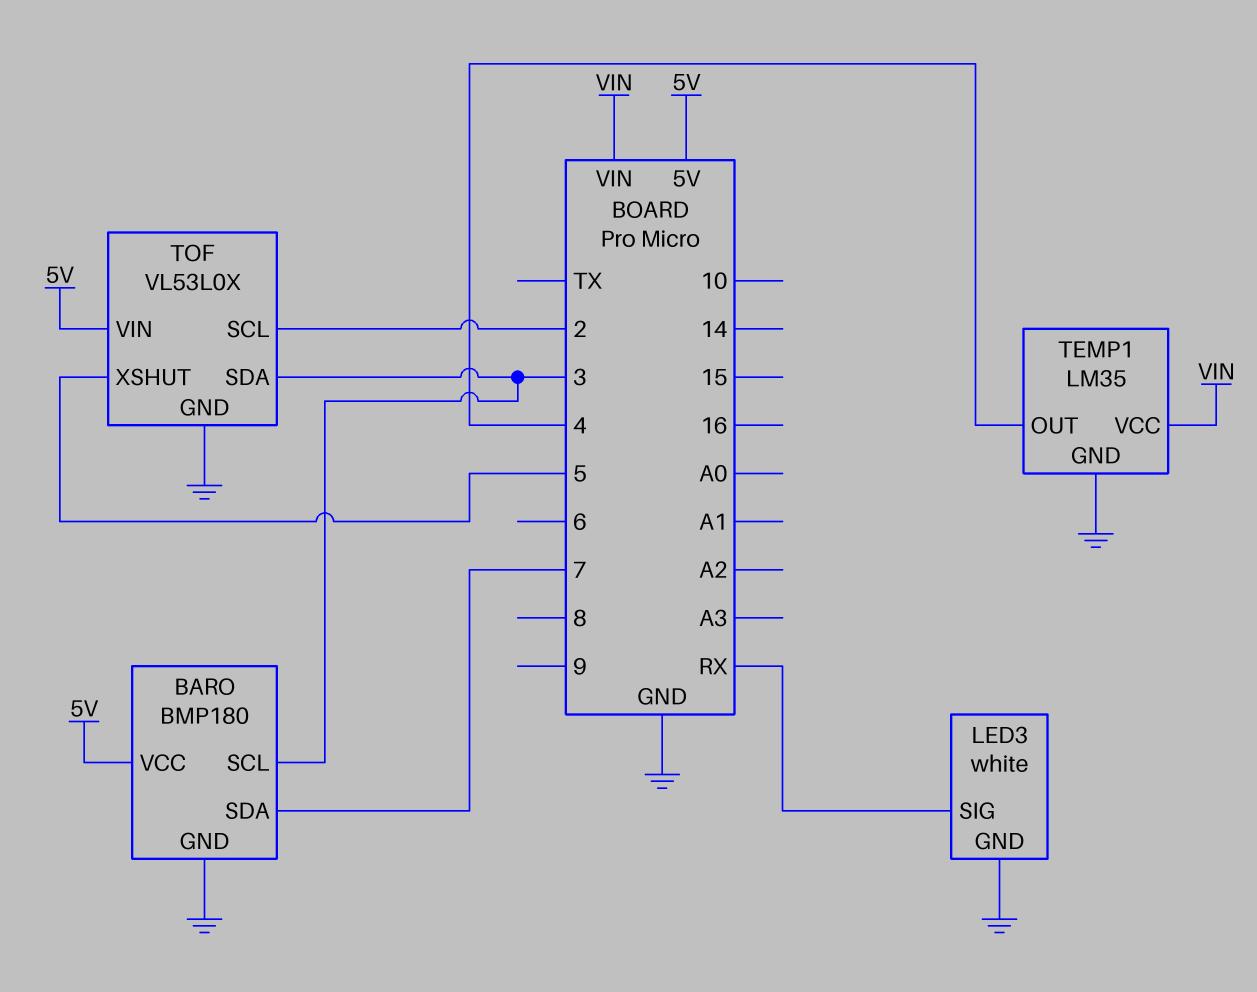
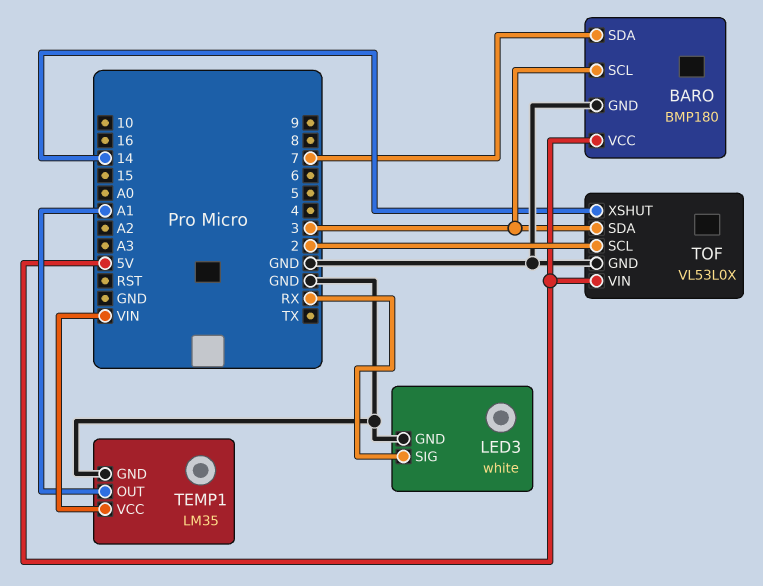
TEMP1 pin OUT: 4 -> A1
TOF pin XSHUT: 5 -> 14

